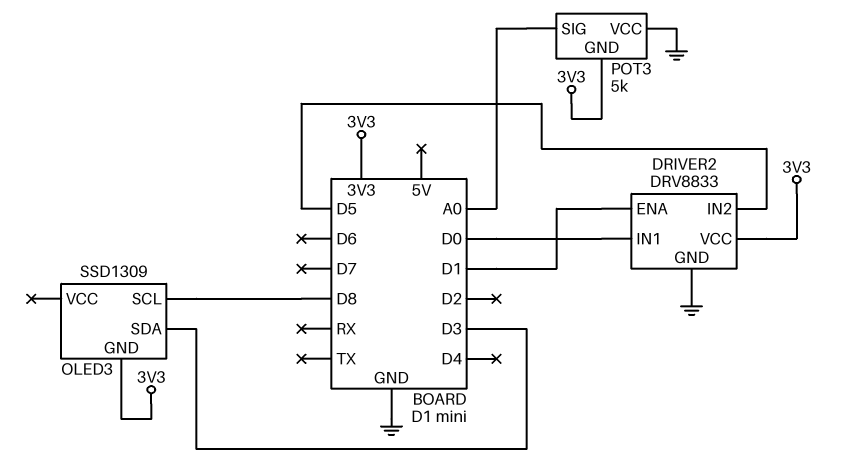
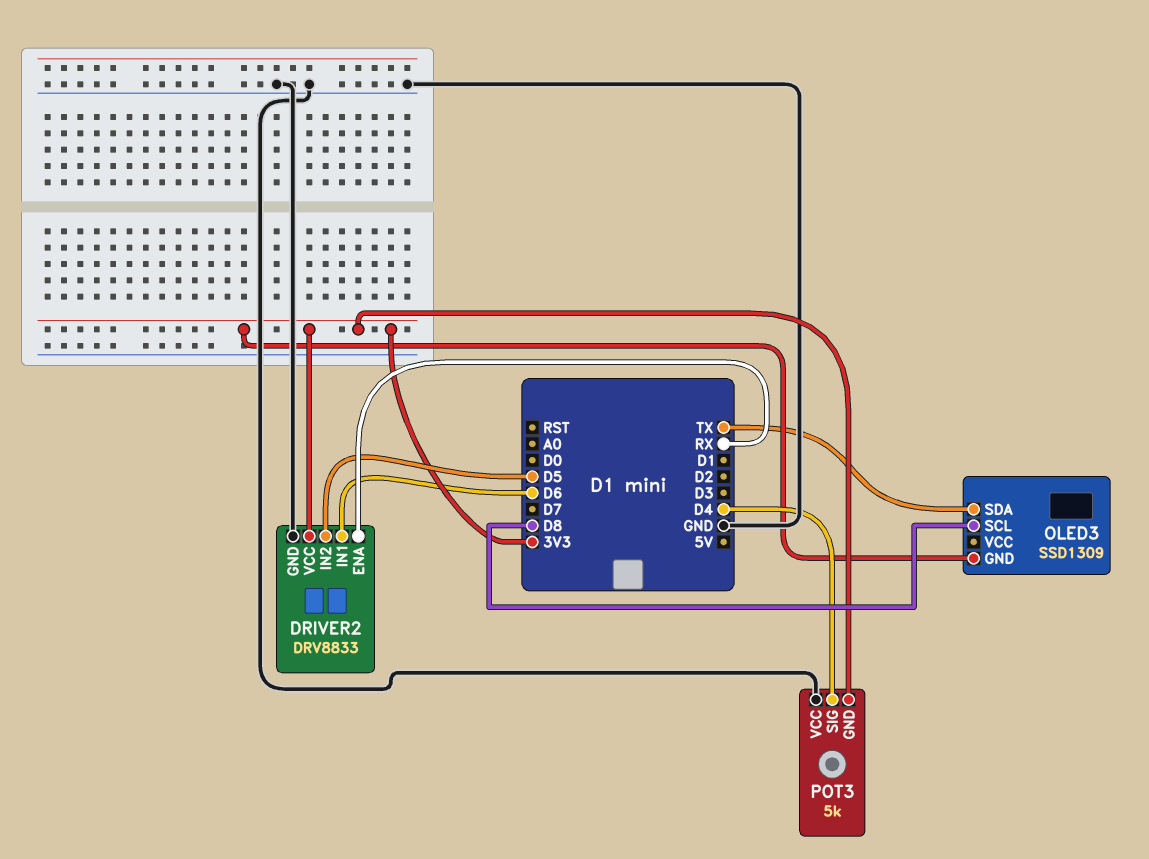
DRIVER2 pin ENA: D1 -> RX
DRIVER2 pin IN1: D0 -> D6
OLED3 pin SDA: D3 -> TX
POT3 pin SIG: A0 -> D4

